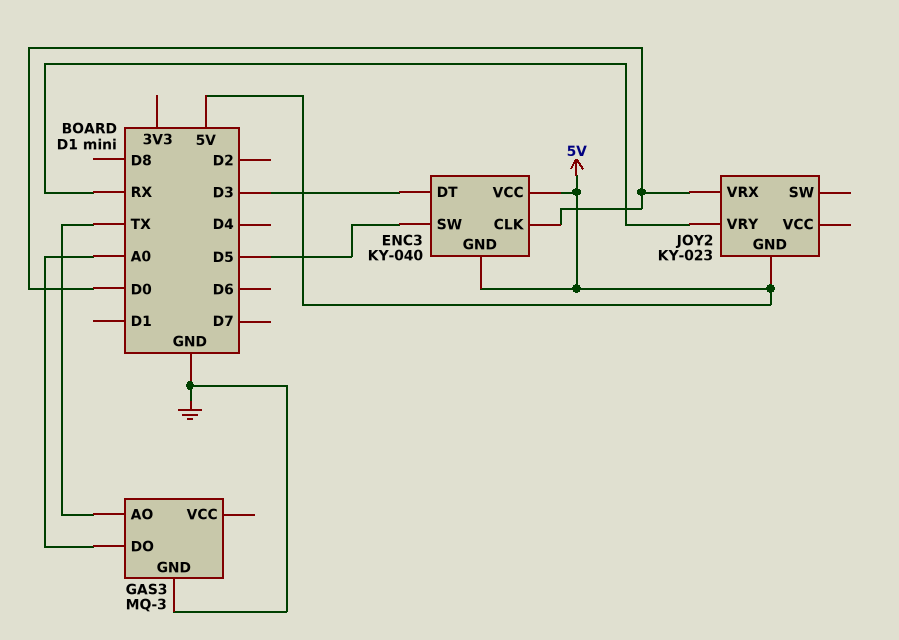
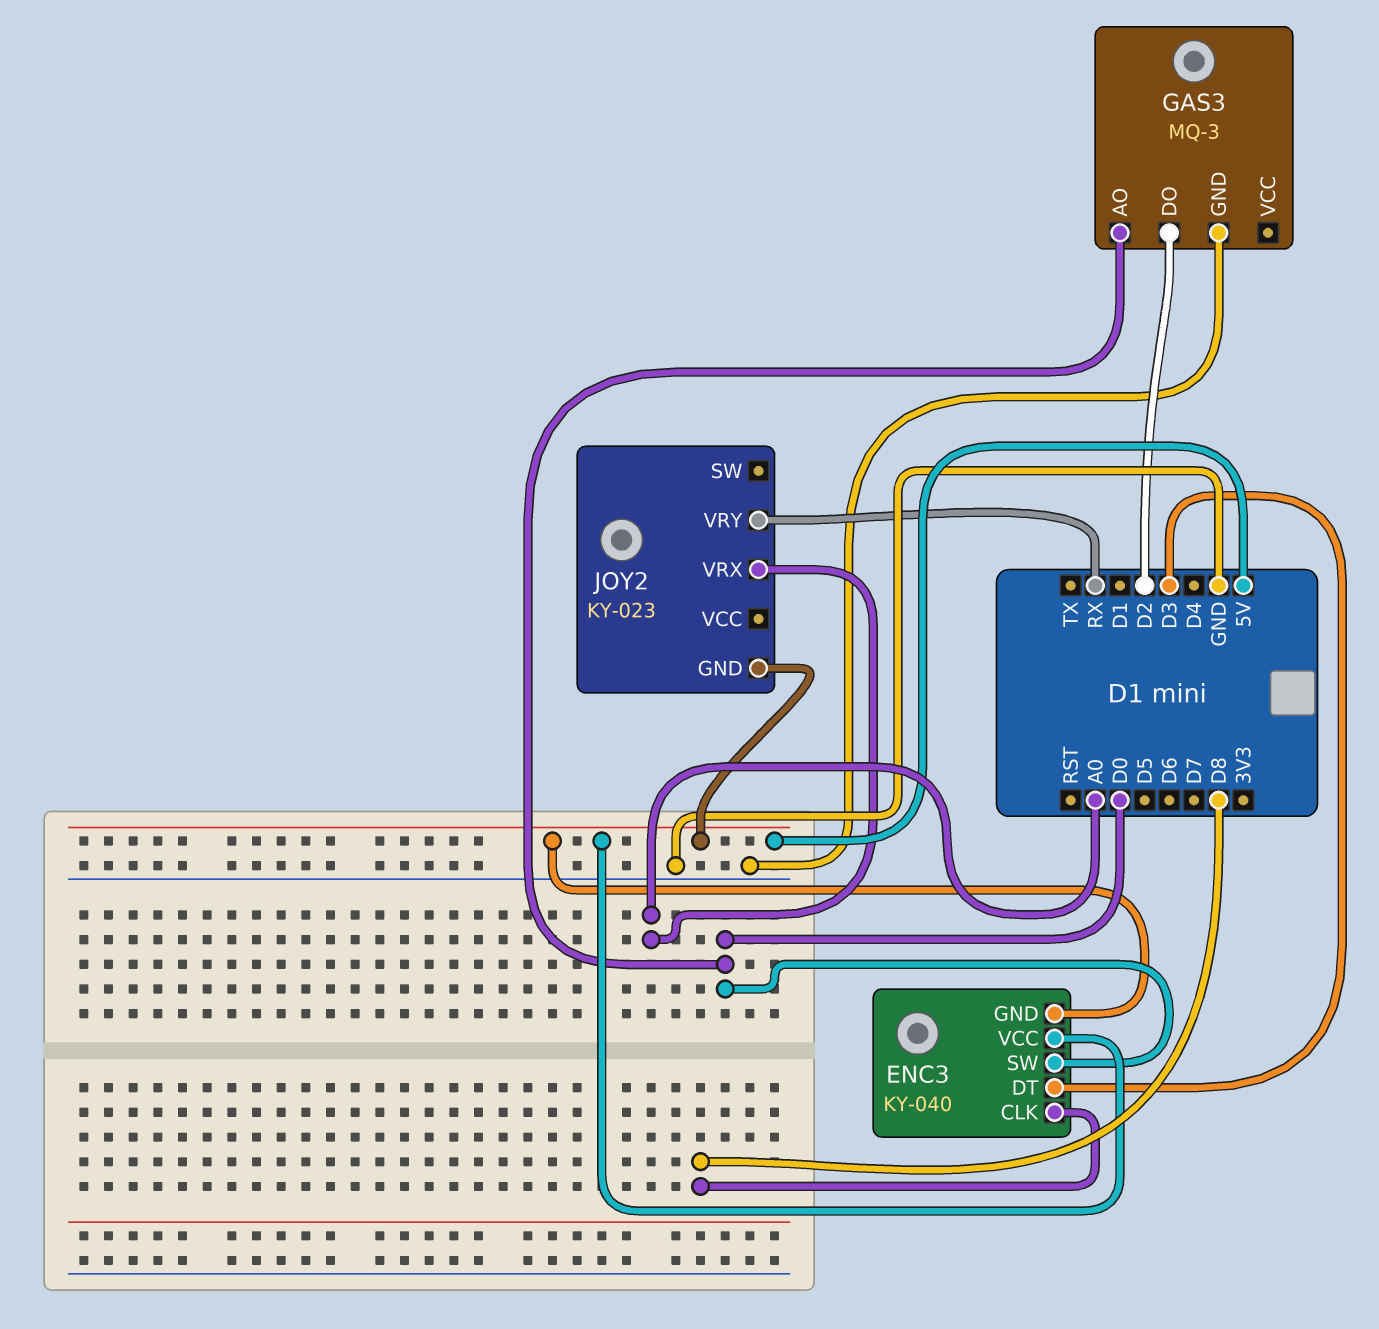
ENC3 pin CLK: D0 -> D8
ENC3 pin SW: D5 -> D0
GAS3 pin AO: TX -> D0
GAS3 pin DO: A0 -> D2
JOY2 pin VRX: D0 -> A0

